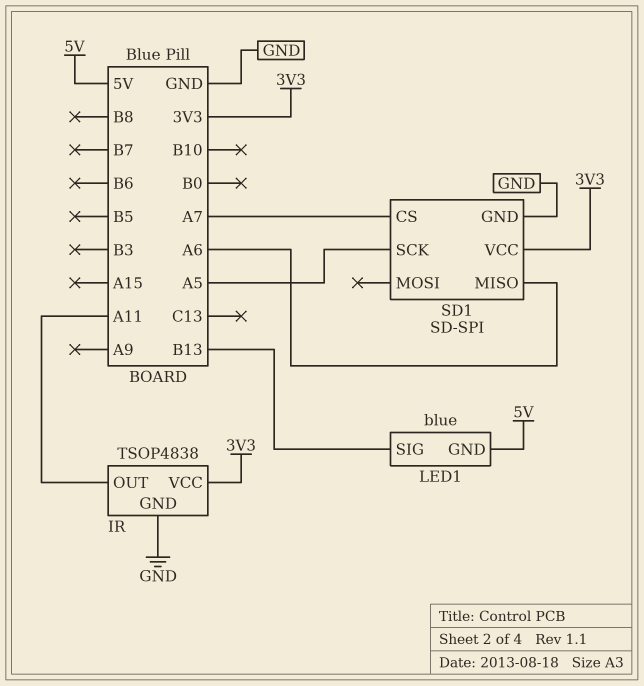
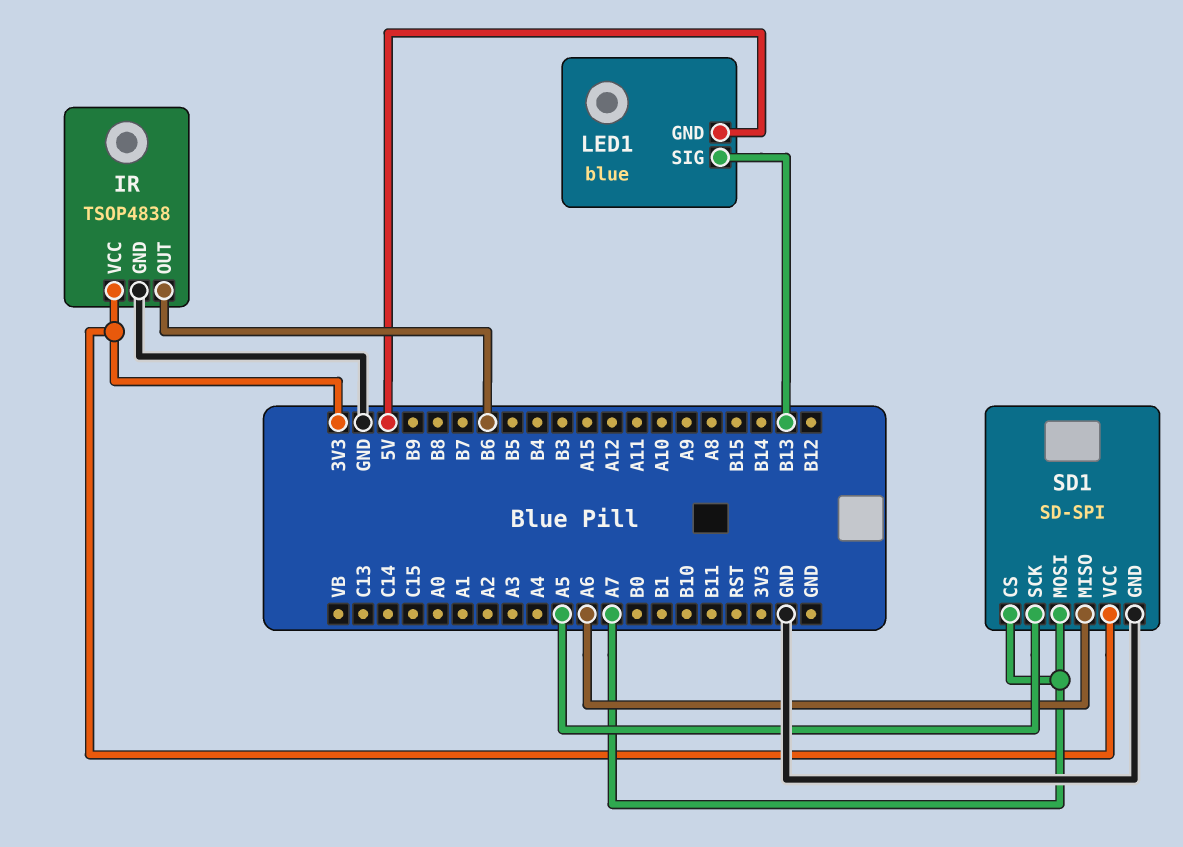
IR pin OUT: A11 -> B6
SD1 pin MOSI: none -> A7

